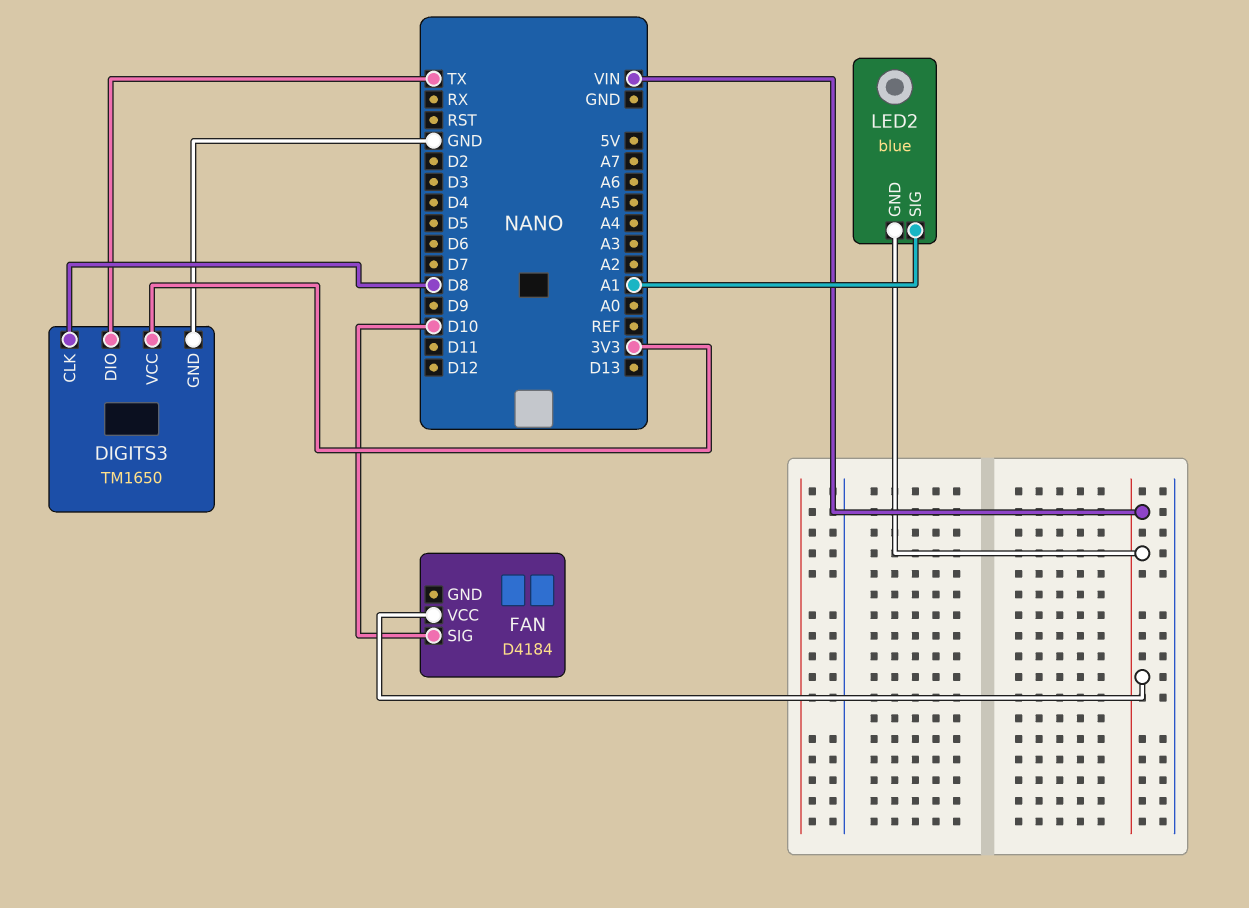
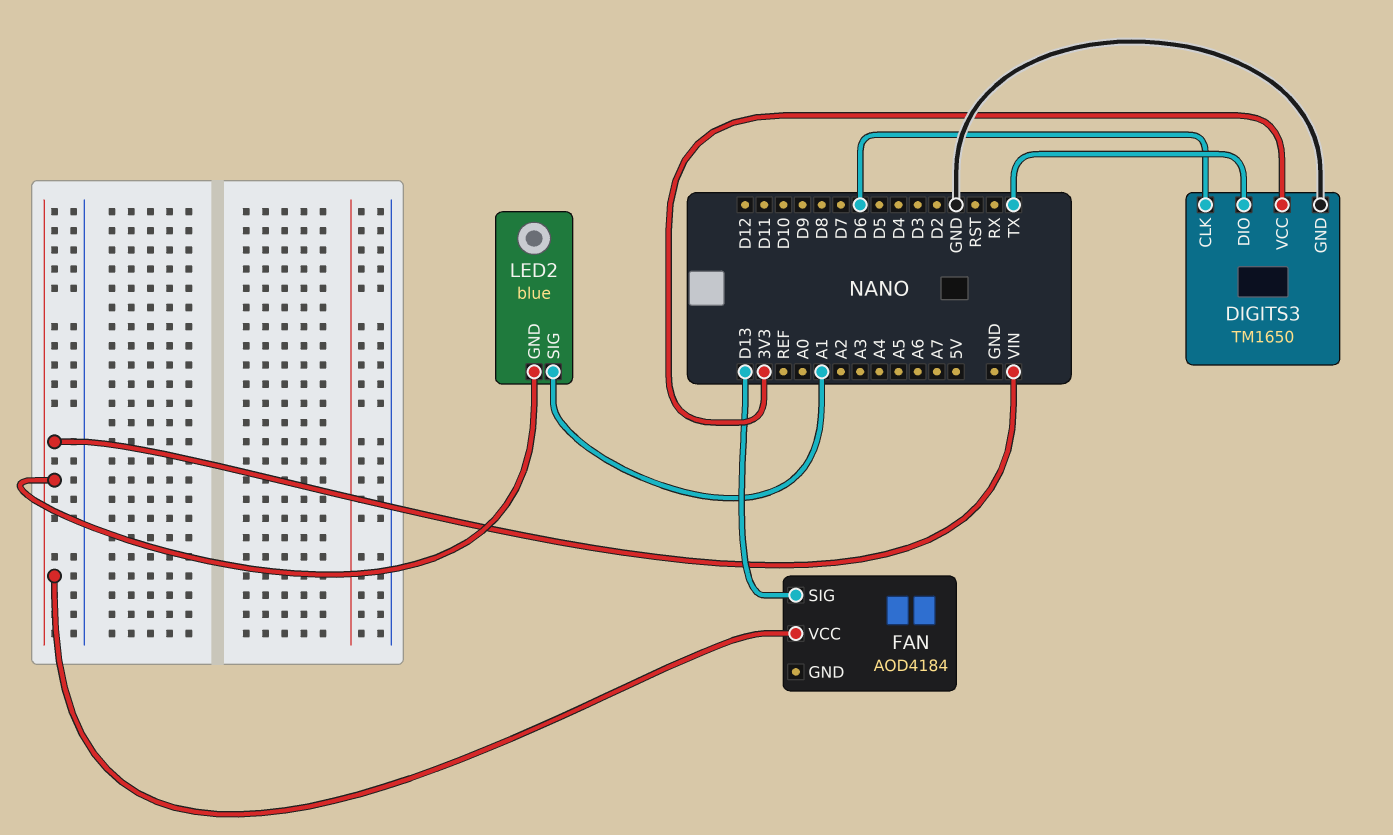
DIGITS3 pin CLK: D8 -> D6
FAN: D4184 -> AOD4184
FAN pin SIG: D10 -> D13

